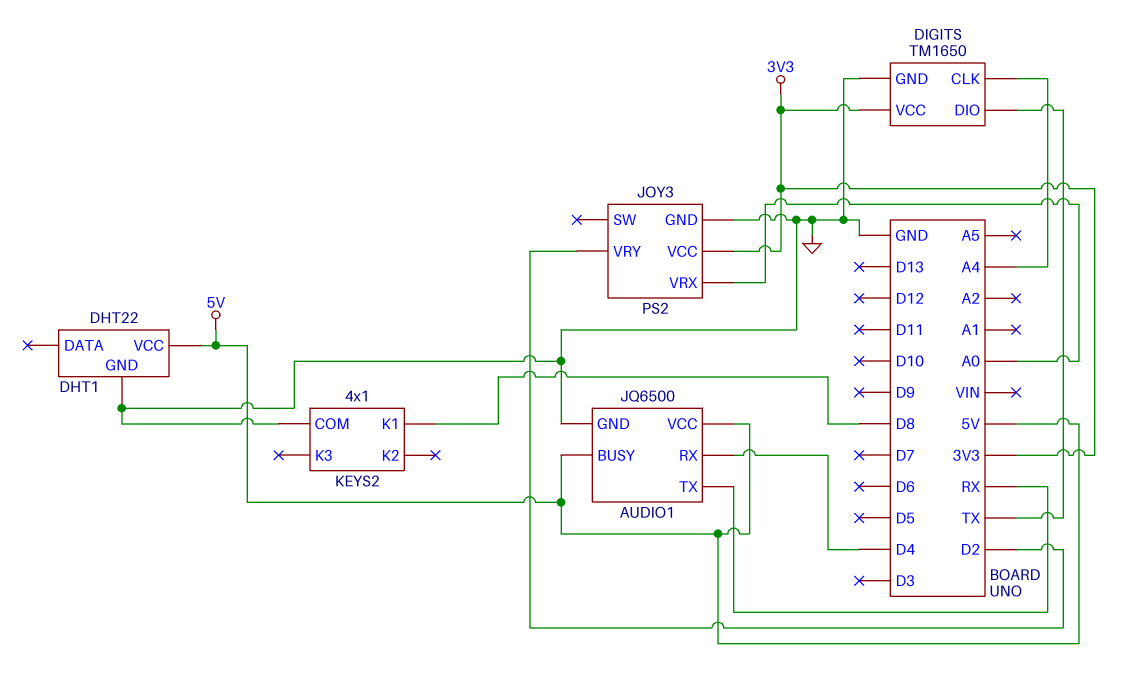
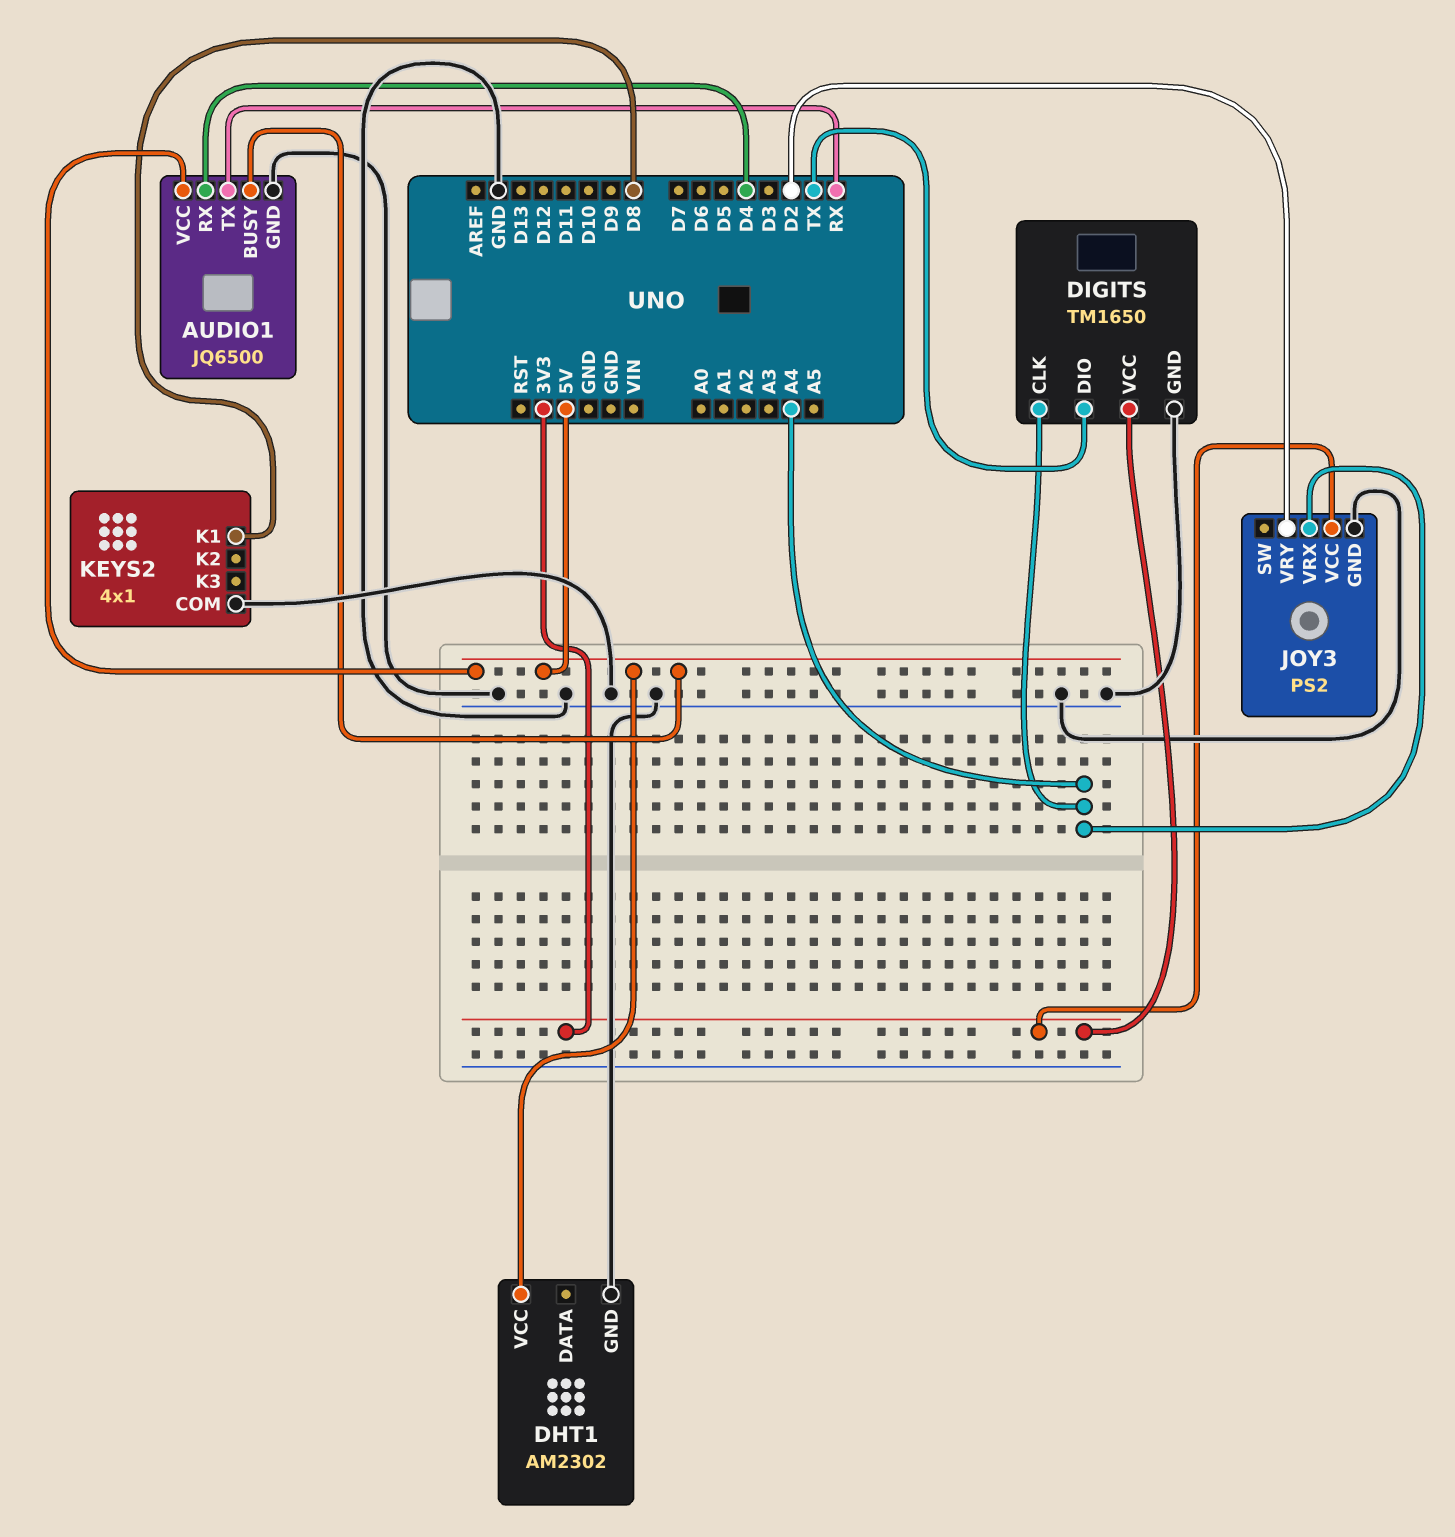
DHT1: DHT22 -> AM2302
JOY3 pin VRX: A0 -> A4

